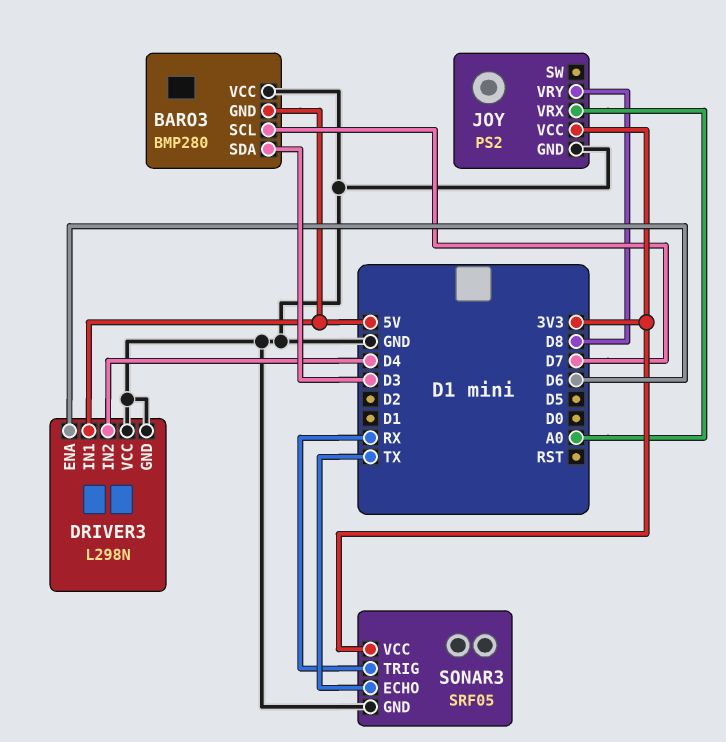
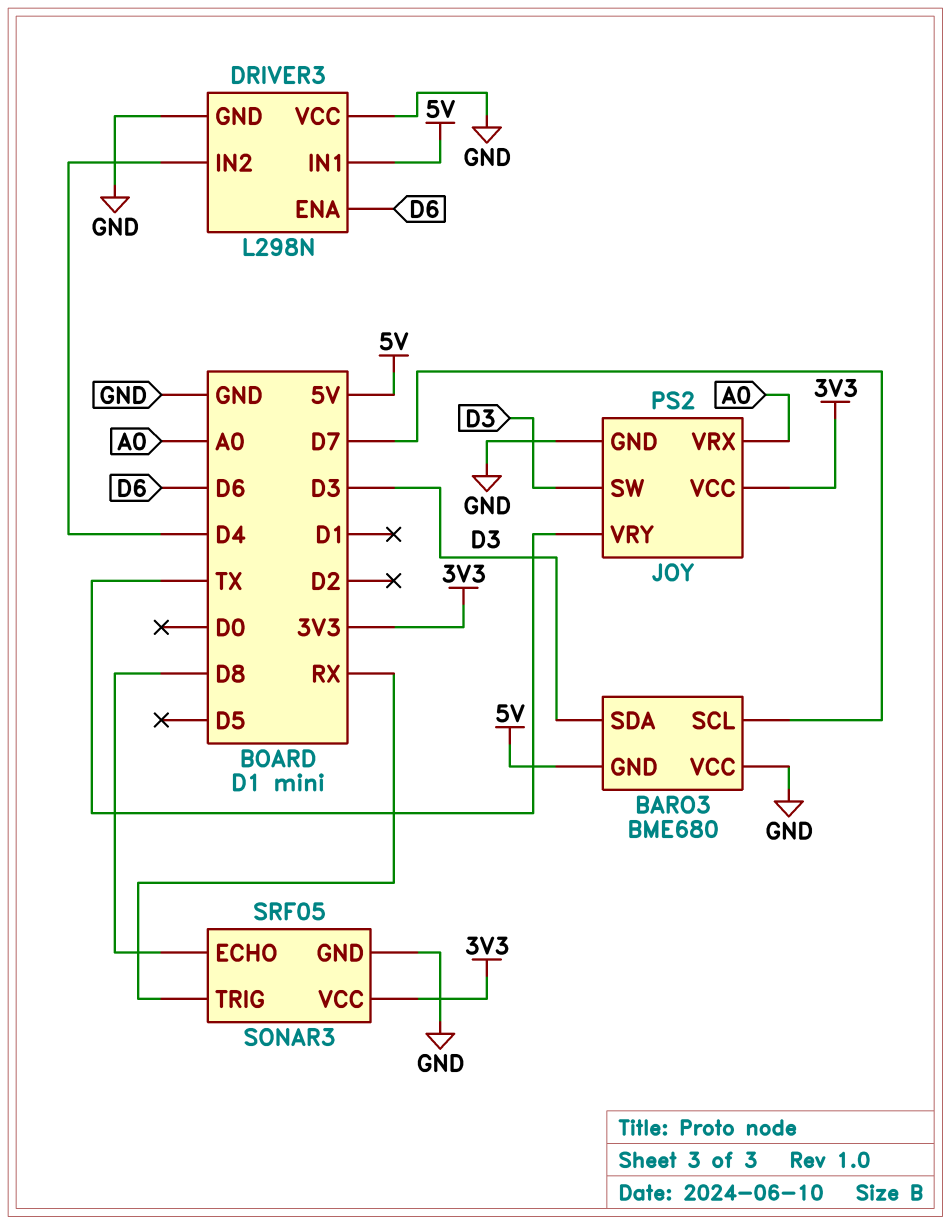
BARO3: BMP280 -> BME680
JOY pin SW: none -> D3
JOY pin VRY: D8 -> TX
SONAR3 pin ECHO: TX -> D8

